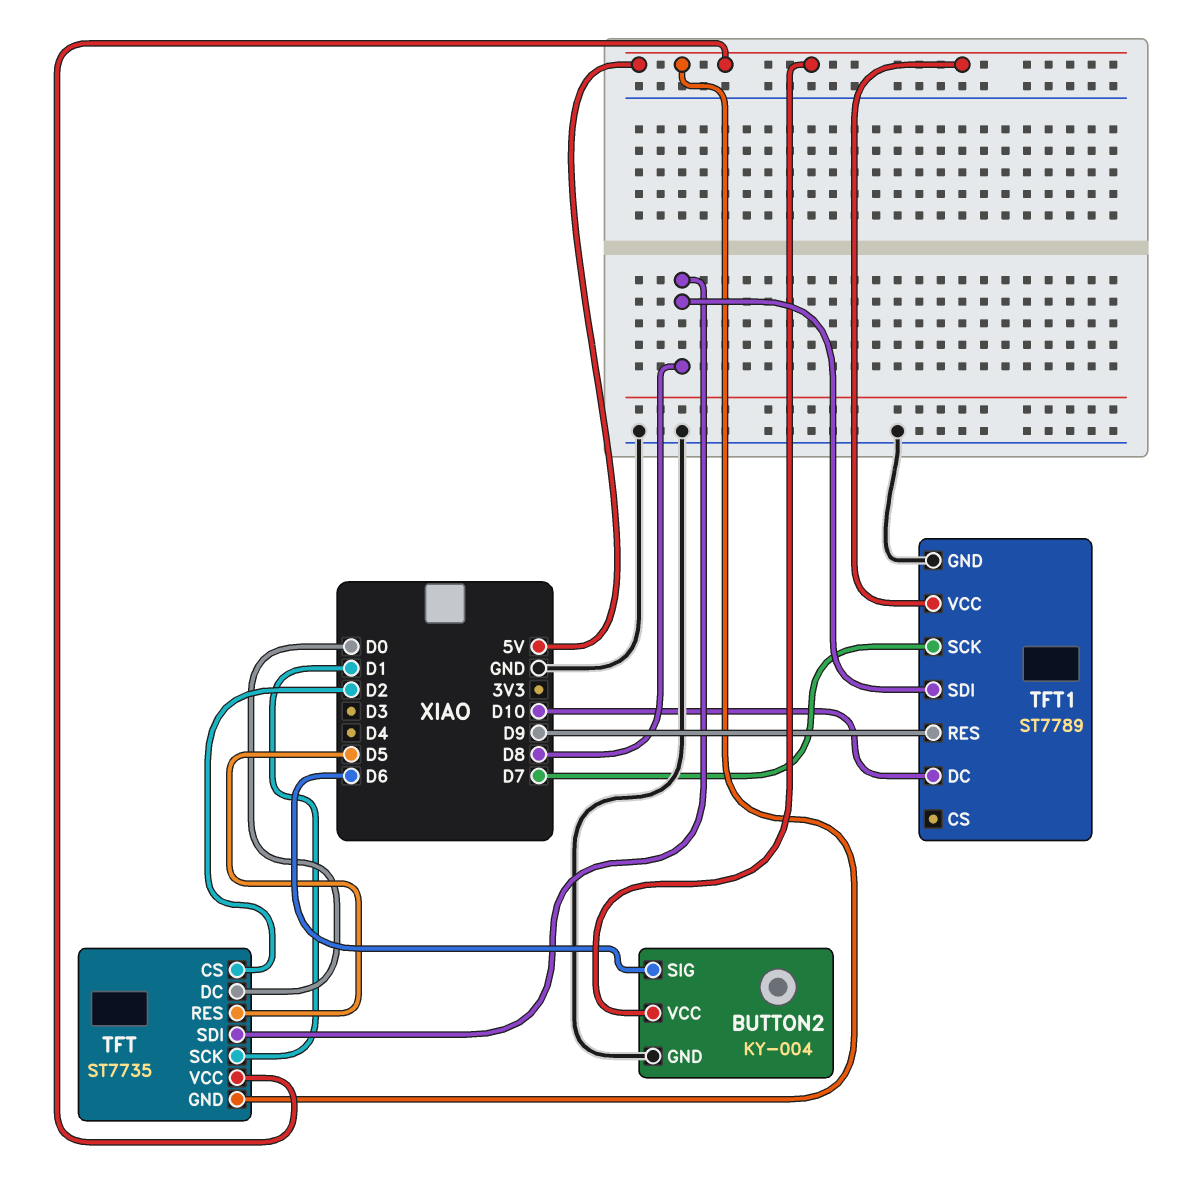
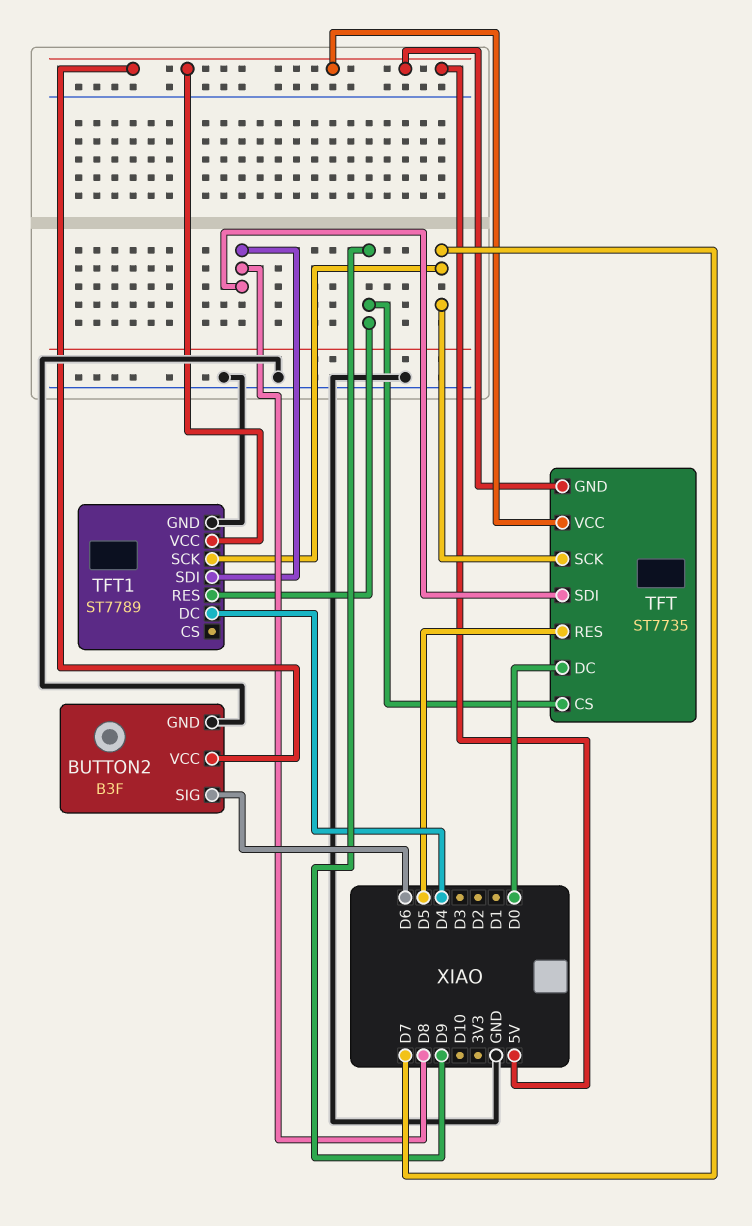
BUTTON2: KY-004 -> B3F
TFT pin CS: D2 -> D9
TFT pin SCK: D1 -> D7
TFT1 pin DC: D10 -> D4

